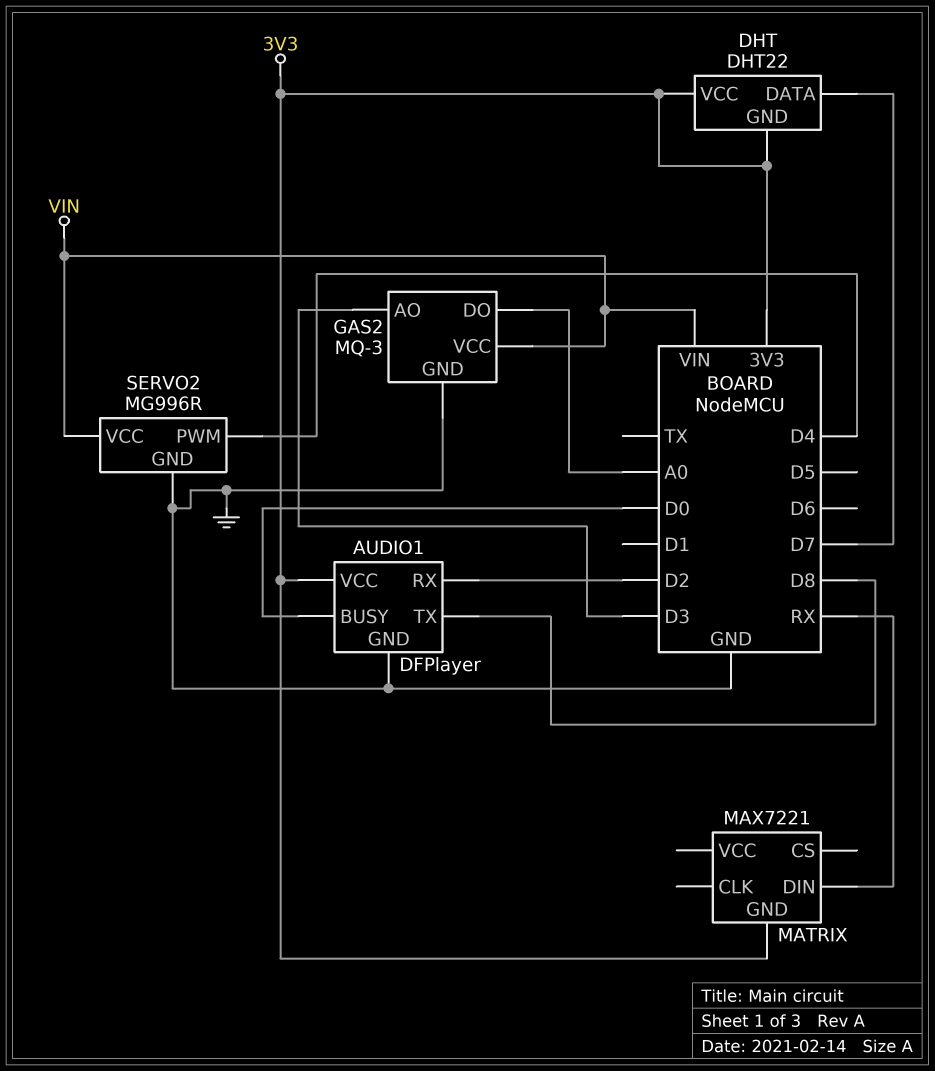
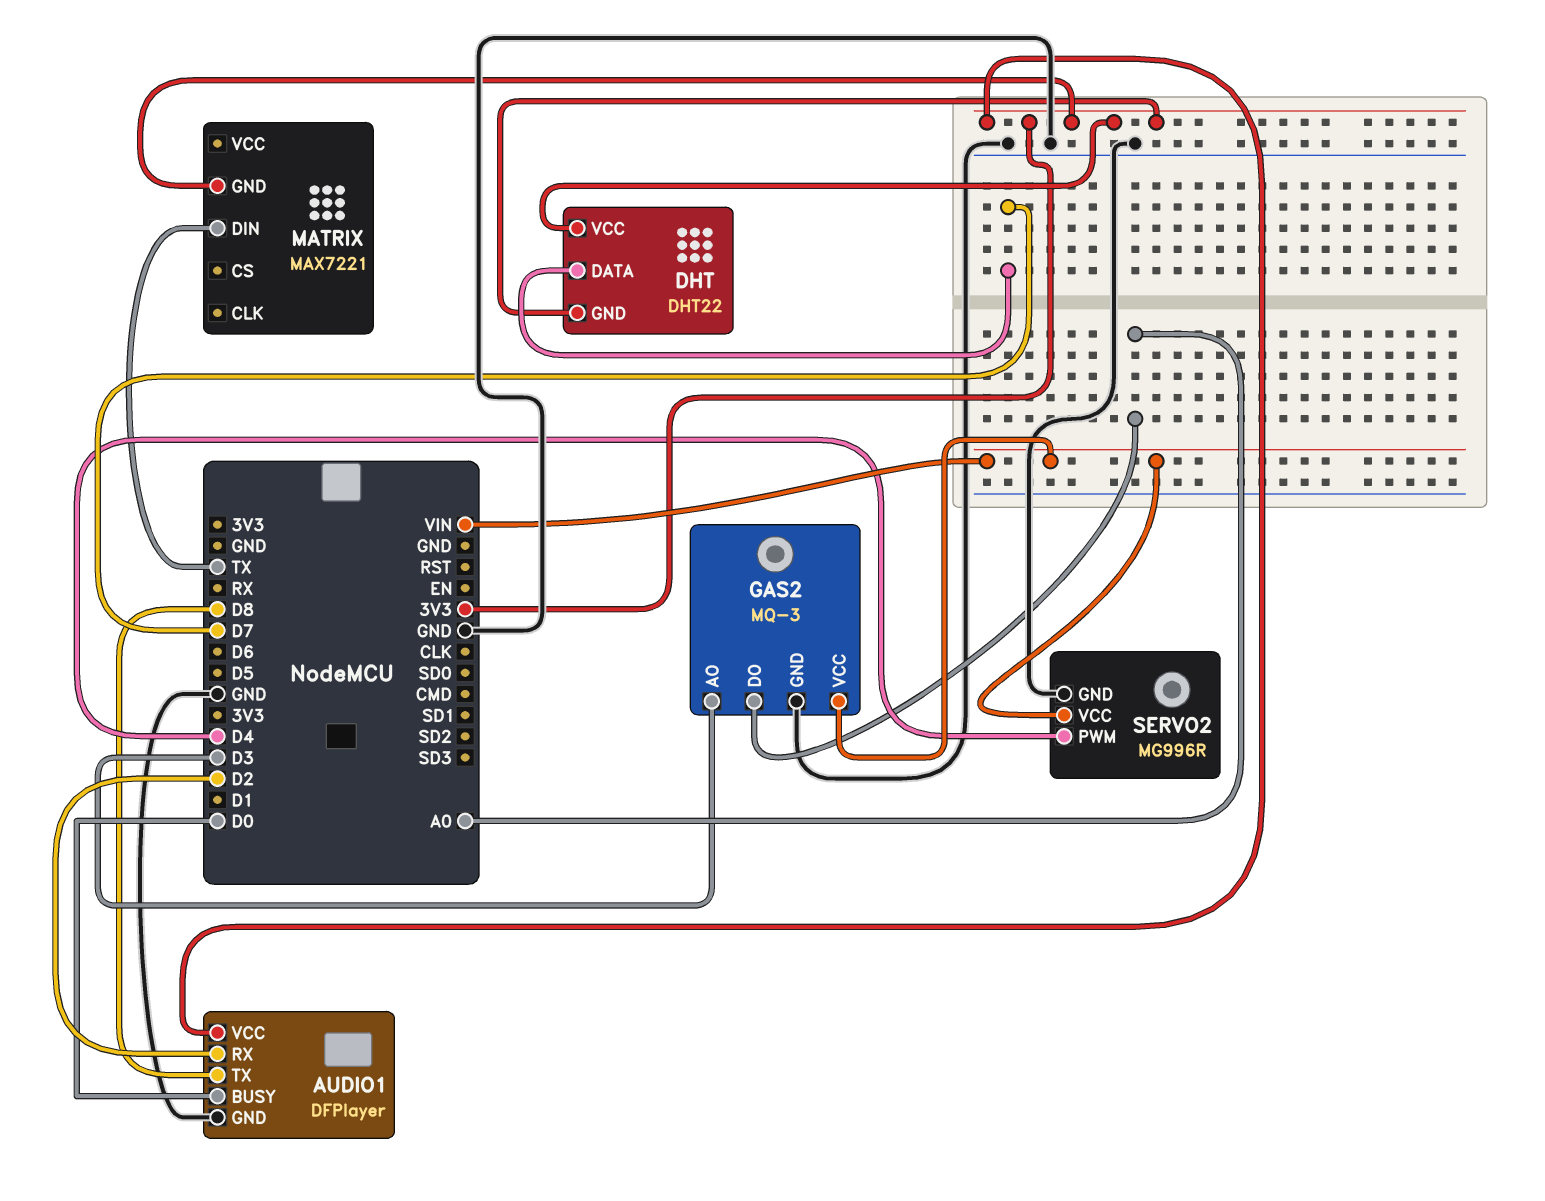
MATRIX pin DIN: RX -> TX

